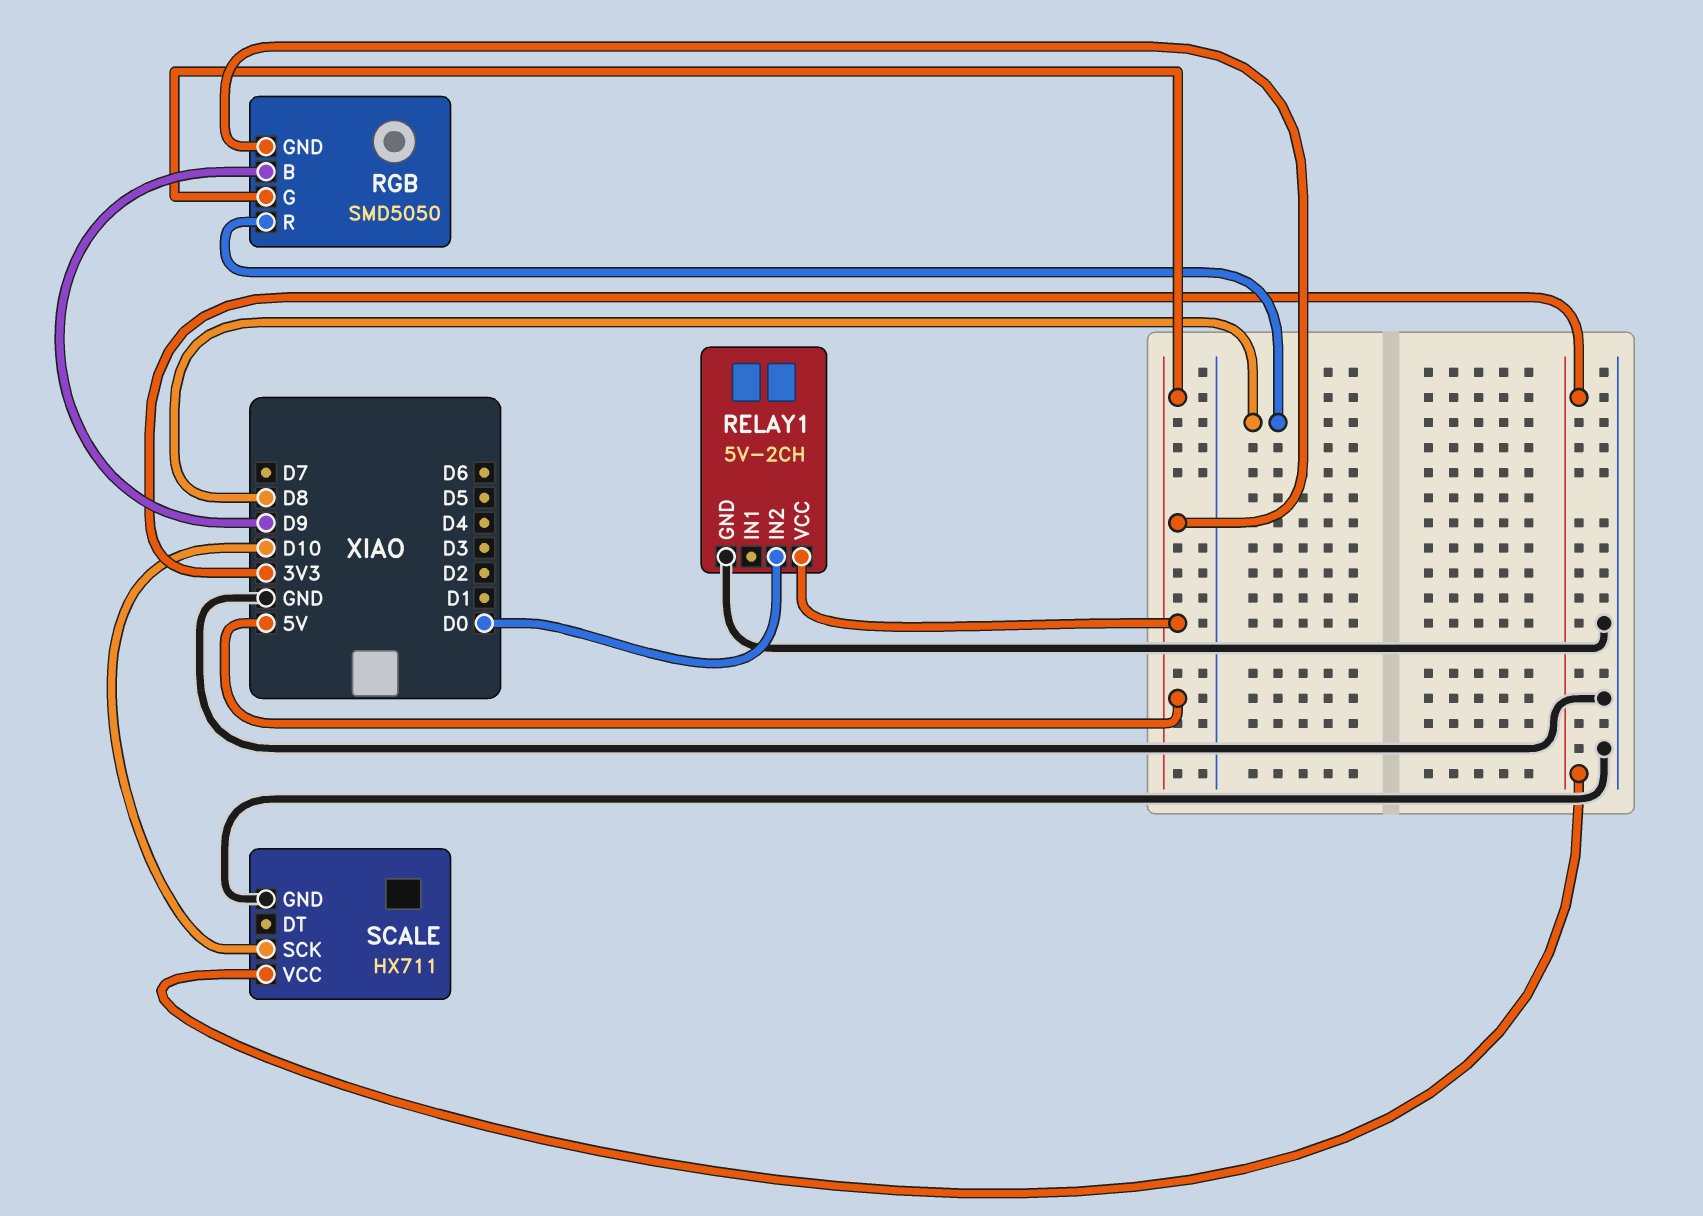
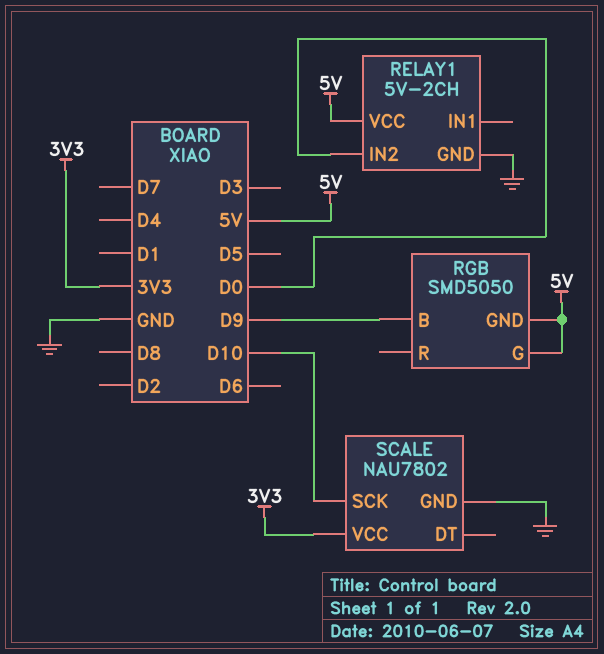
RGB pin R: D8 -> none
SCALE: HX711 -> NAU7802

